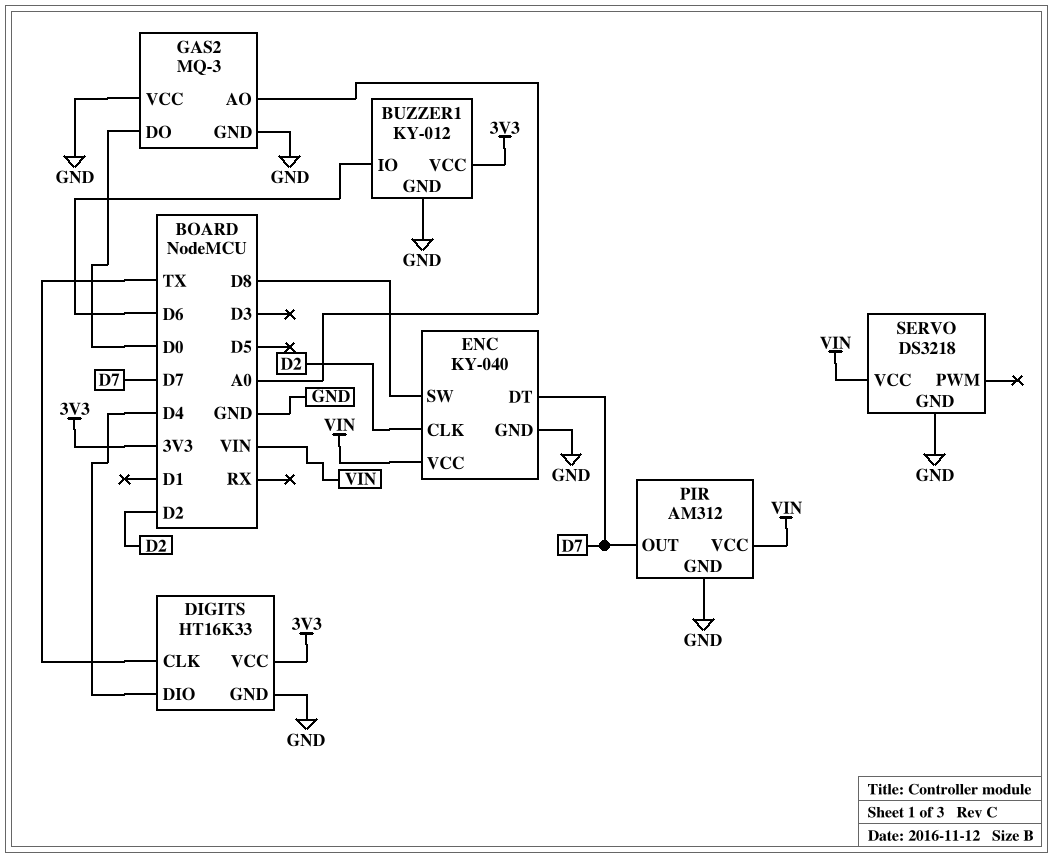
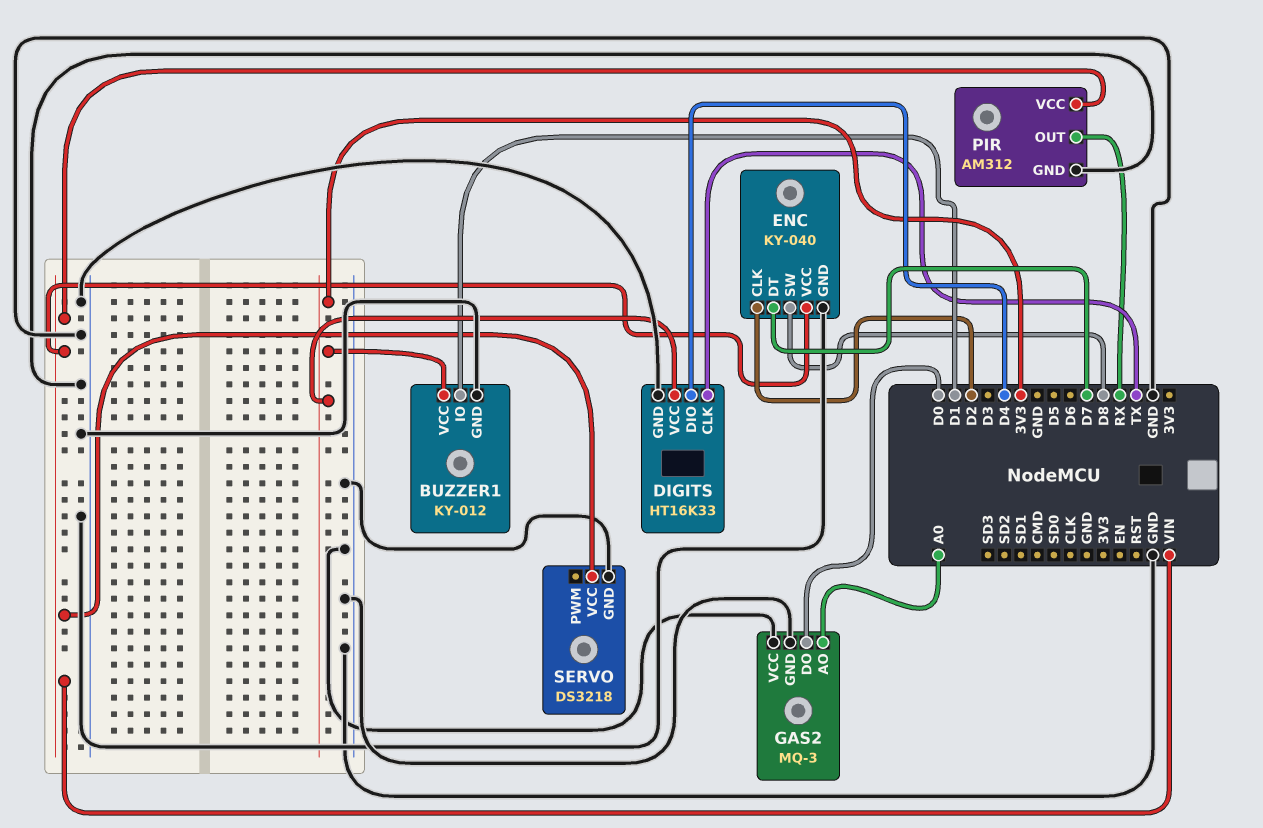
BUZZER1 pin IO: D6 -> D1
PIR pin OUT: D7 -> RX

